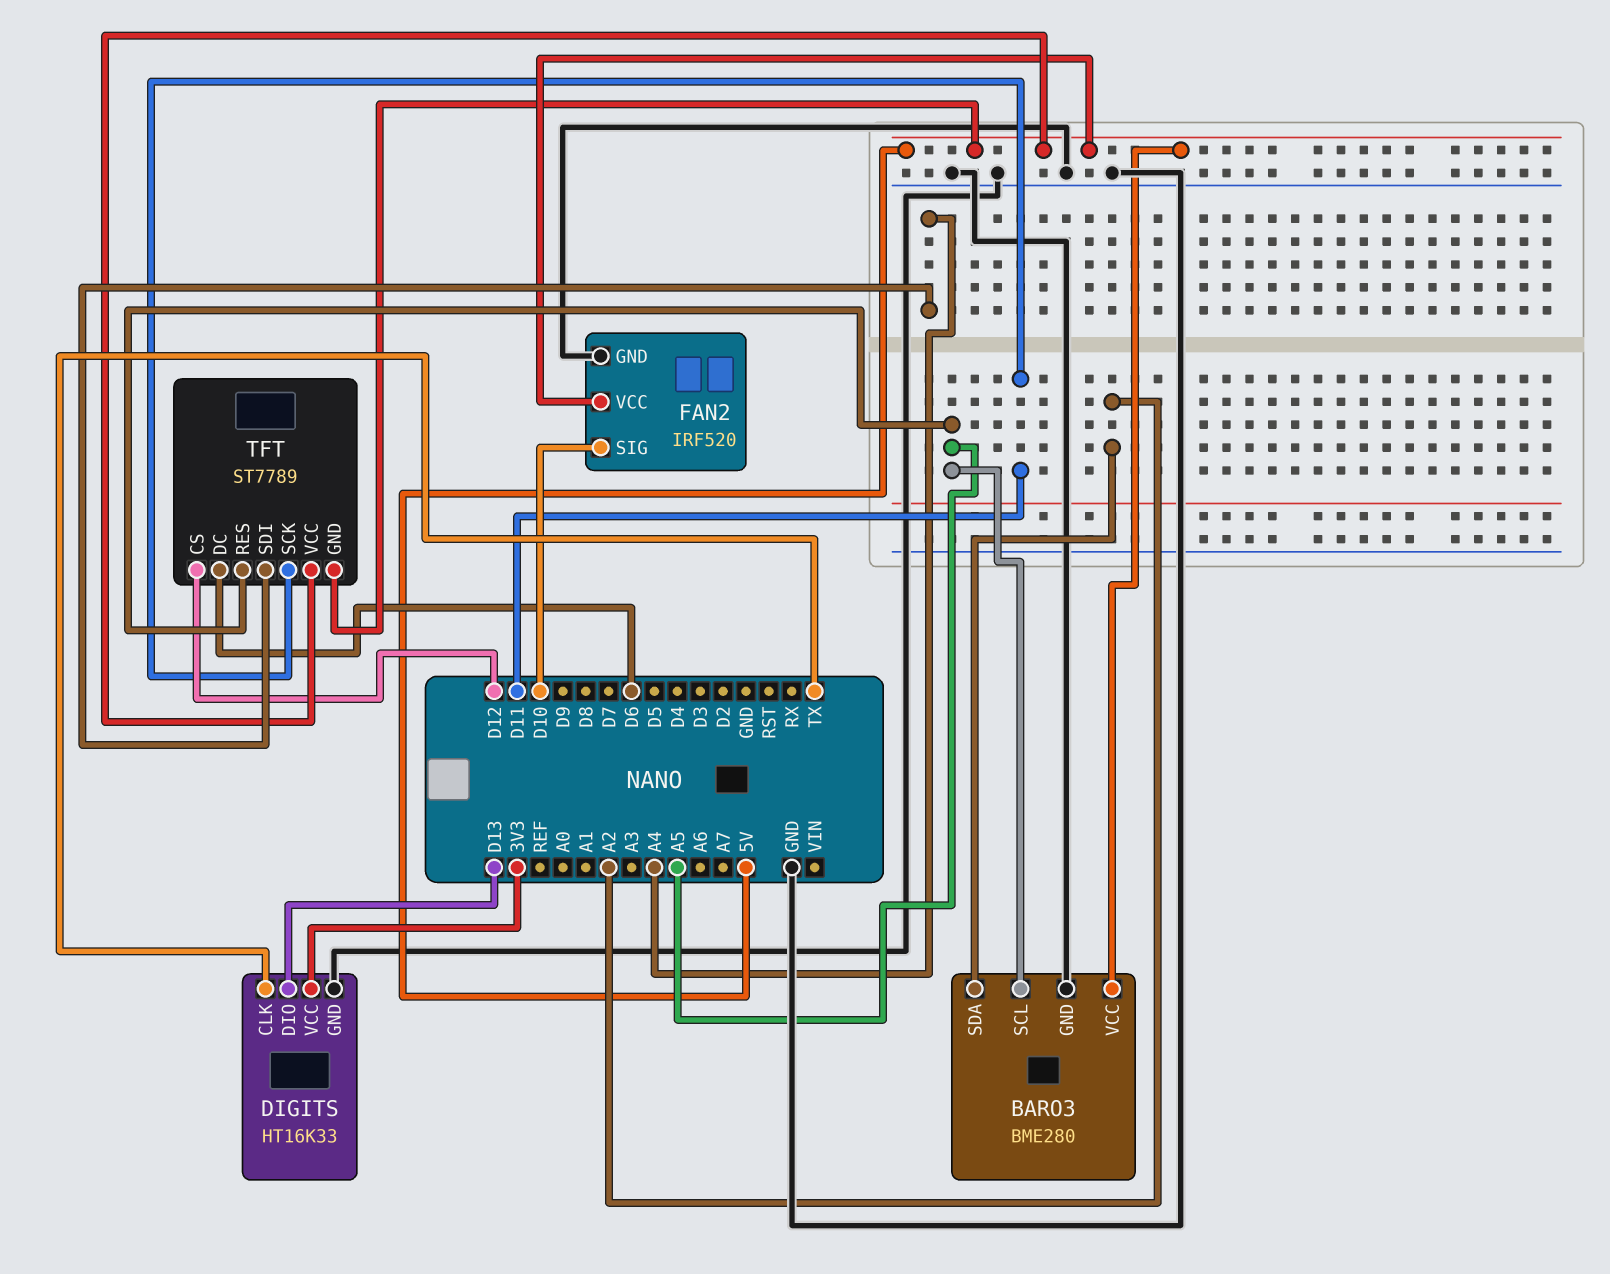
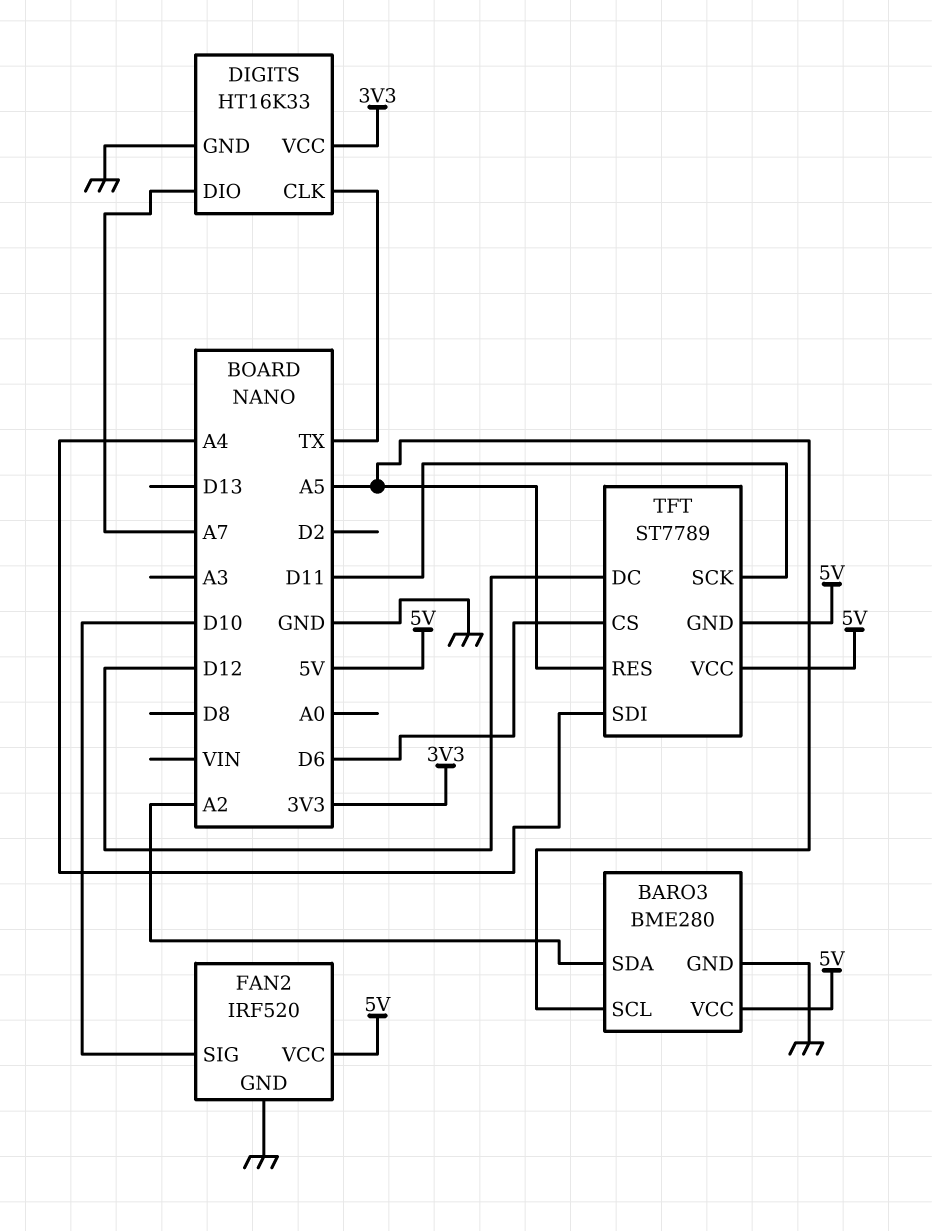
DIGITS pin DIO: D13 -> A7
TFT pin CS: D12 -> D6
TFT pin DC: D6 -> D12

